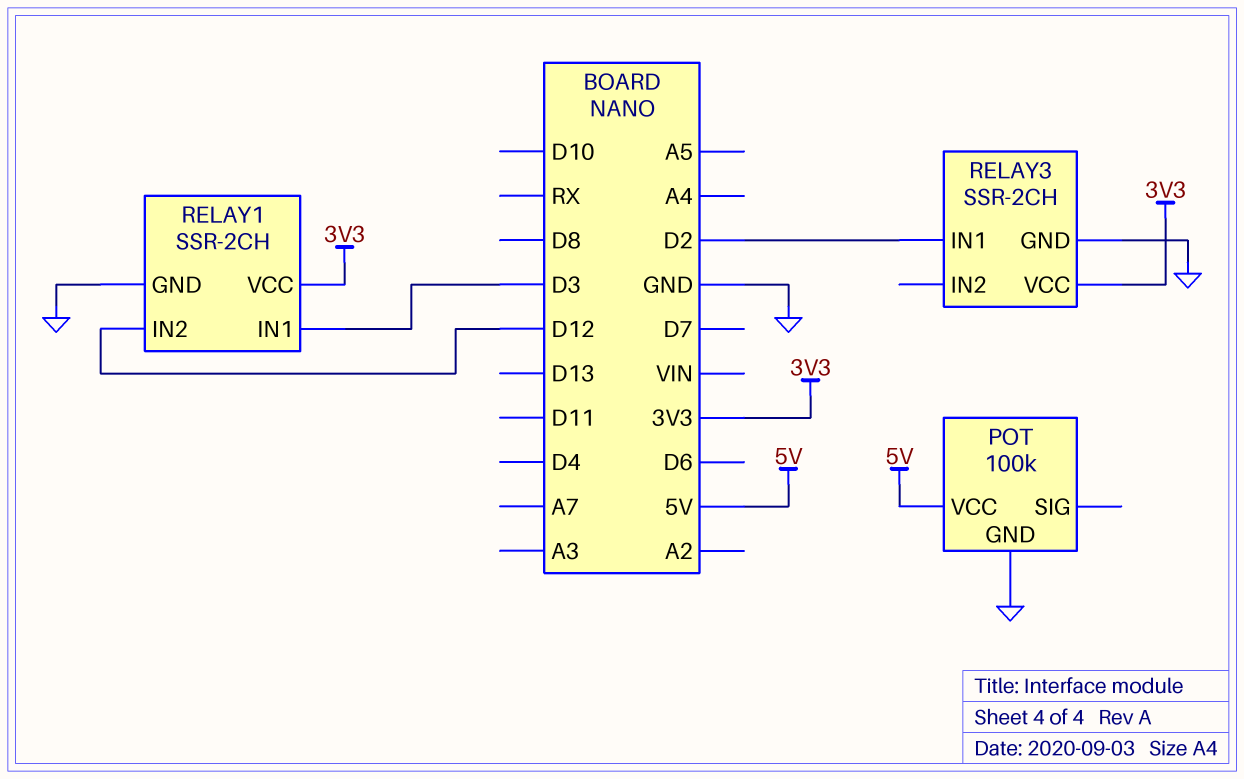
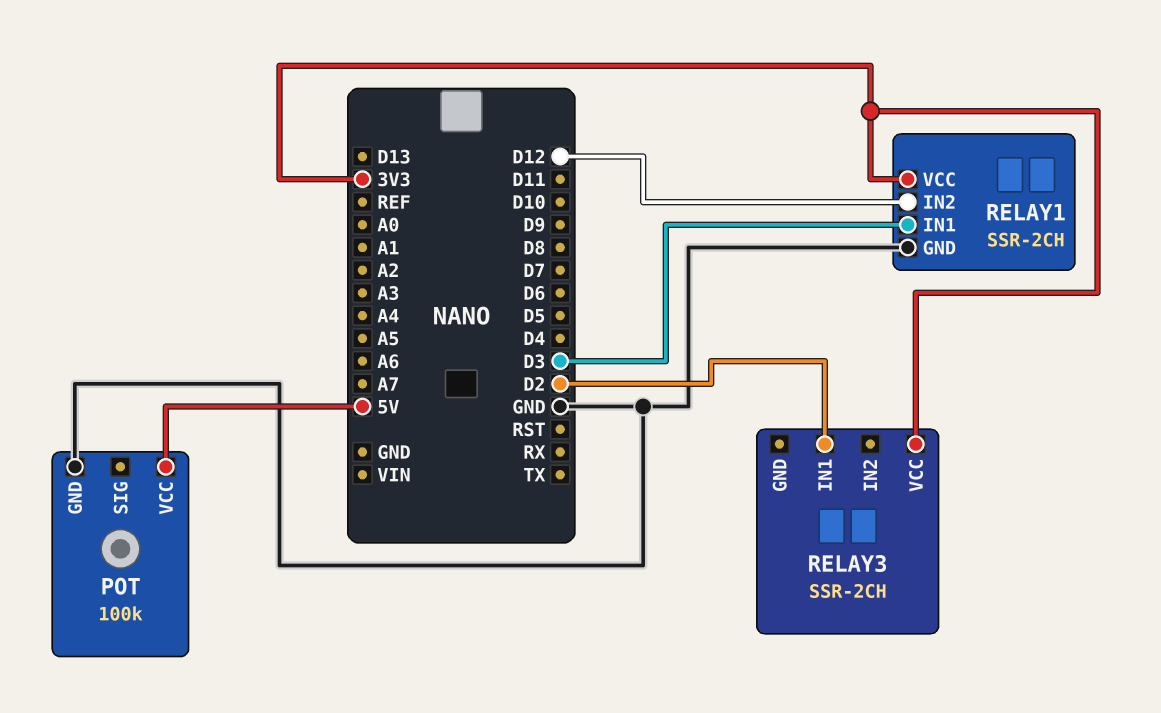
RELAY3 pin GND: GND -> none

